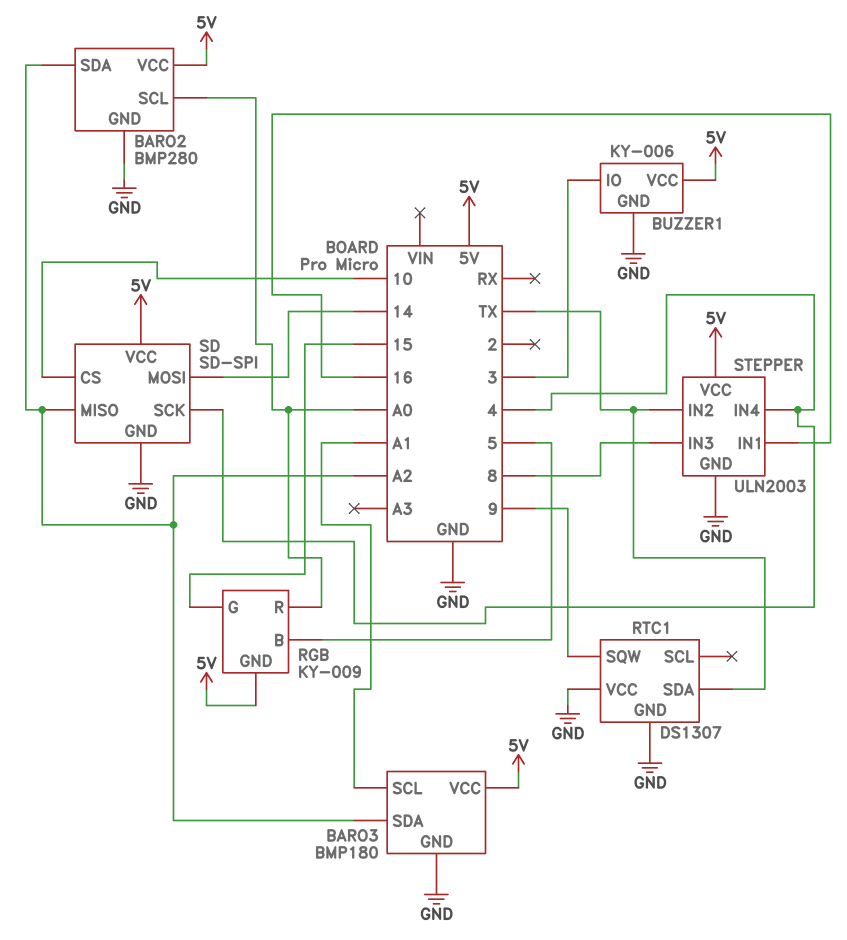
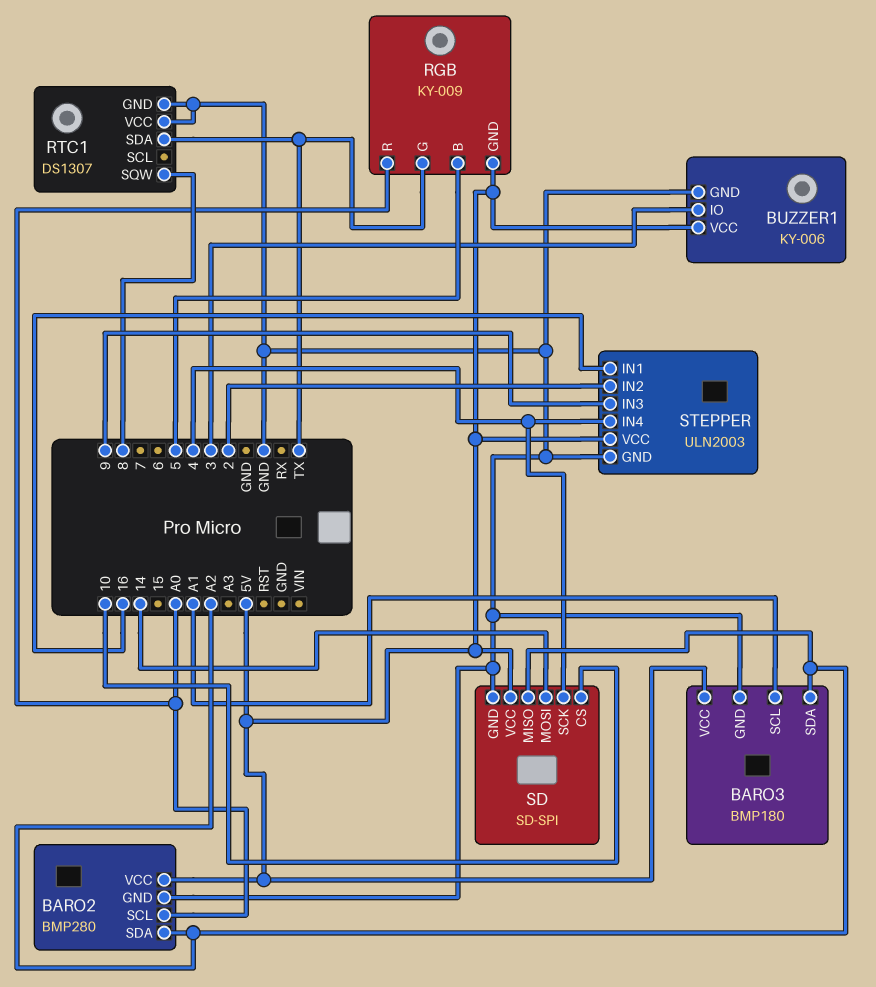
RGB pin G: 15 -> TX
RTC1 pin SQW: 9 -> 8
STEPPER pin IN2: TX -> 2
STEPPER pin IN3: 8 -> 9

